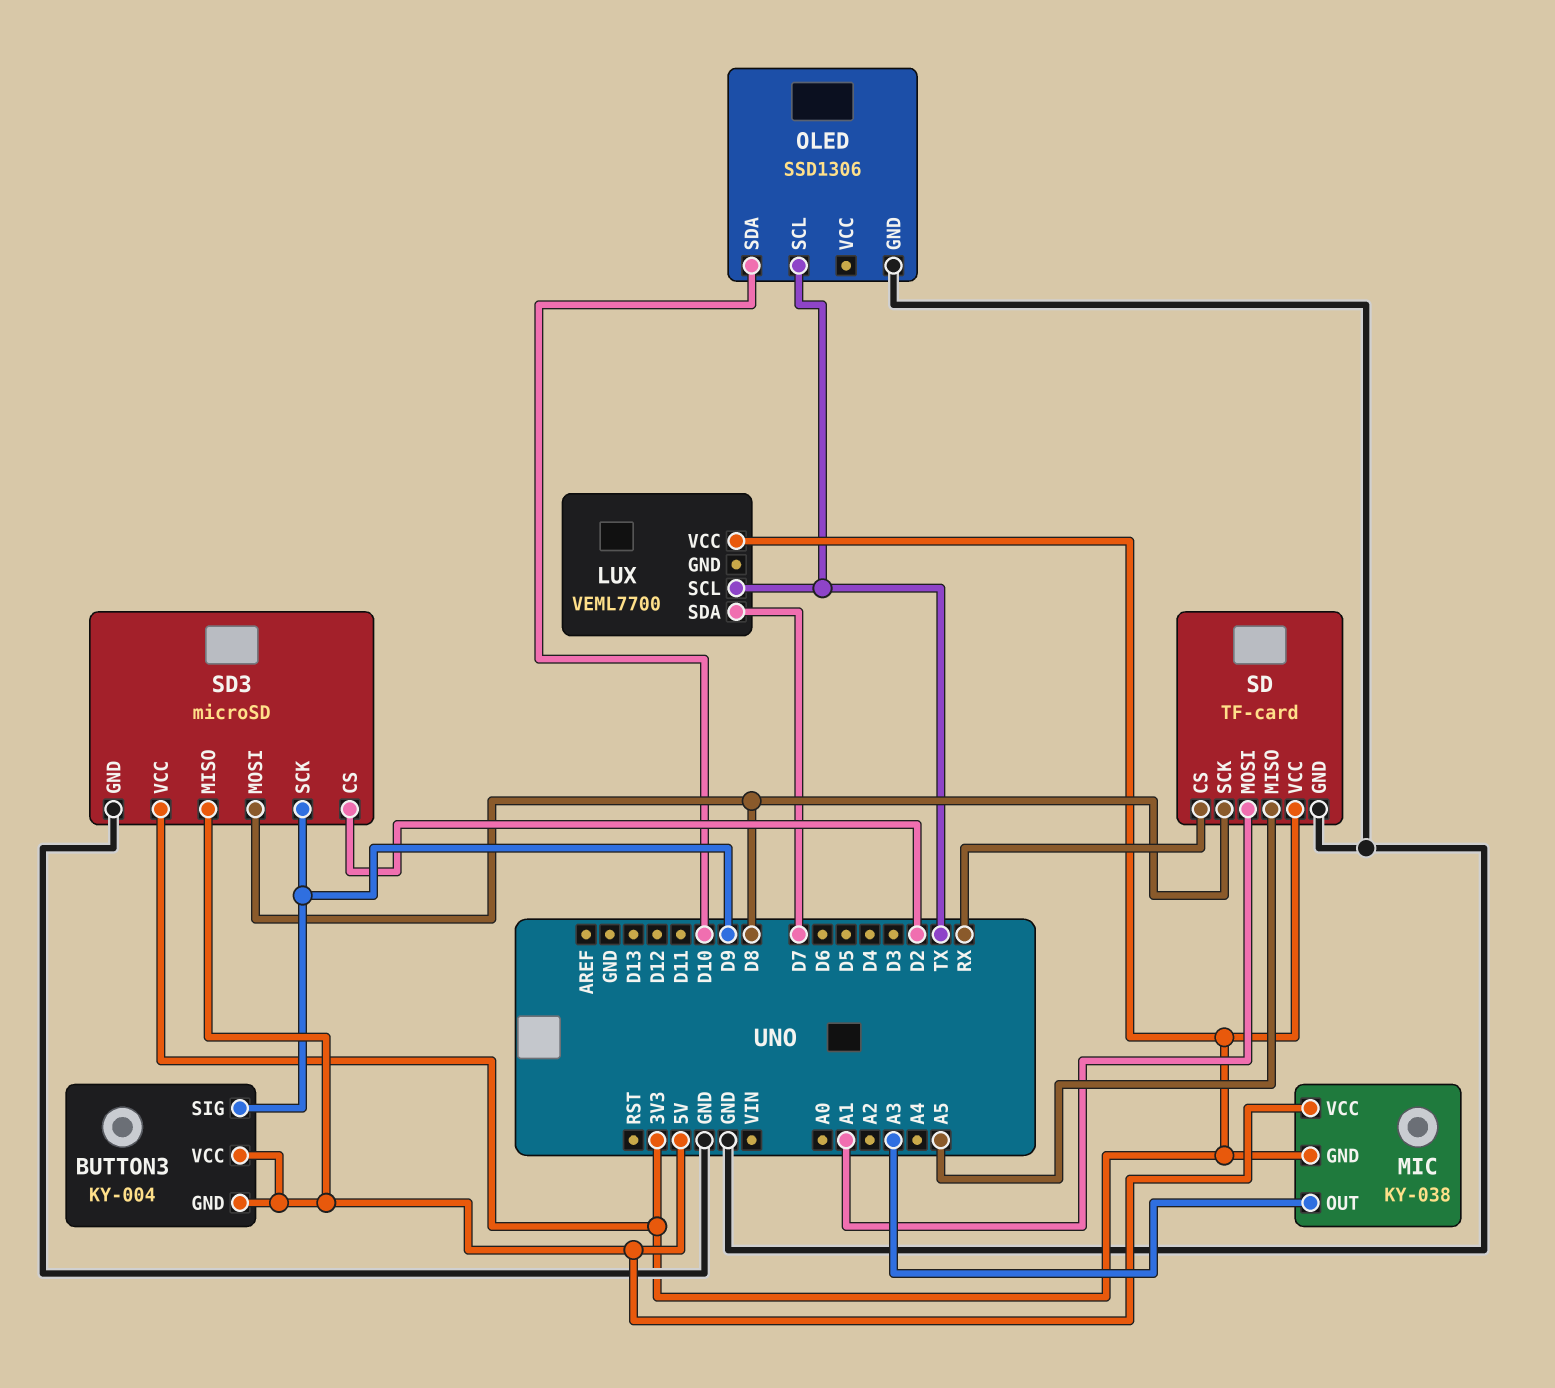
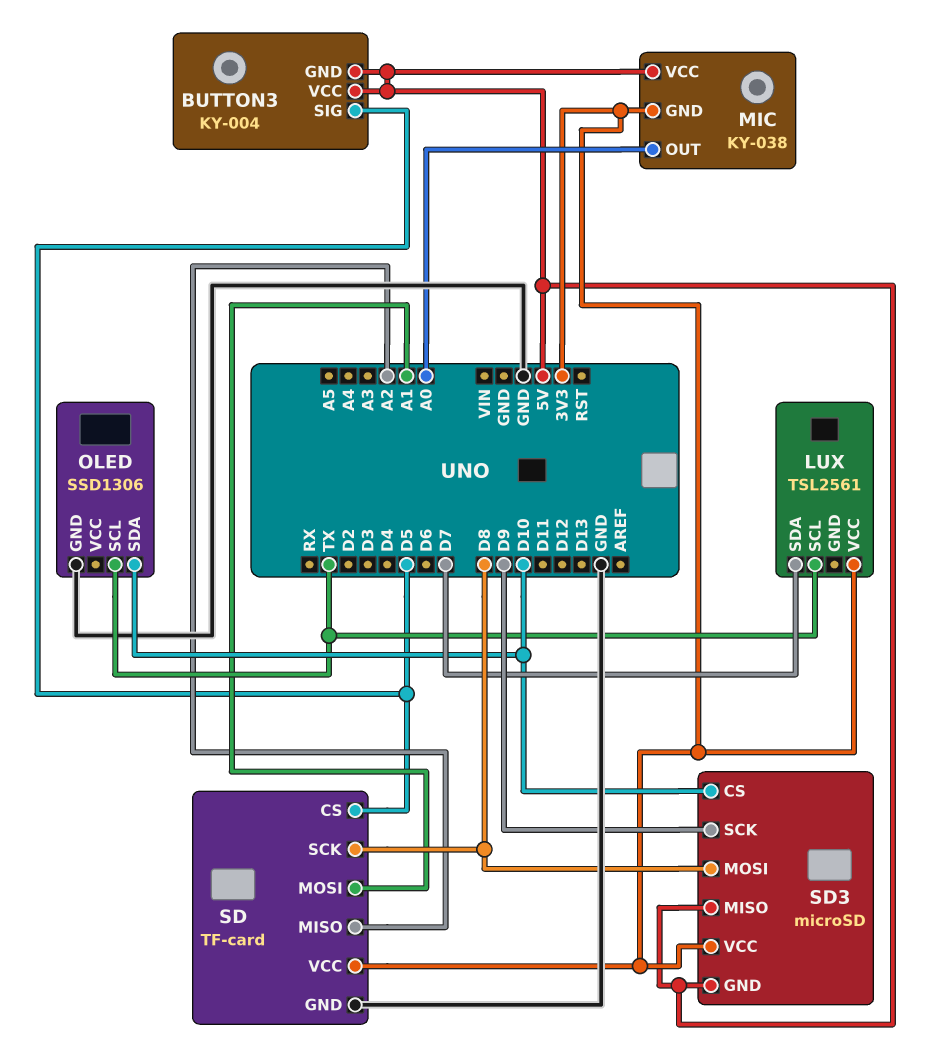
BUTTON3 pin SIG: D9 -> D5
LUX: VEML7700 -> TSL2561
MIC pin OUT: A3 -> A0
SD pin CS: RX -> D5
SD pin MISO: A5 -> A2
SD3 pin CS: D2 -> D10
SD3 pin GND: GND -> 5V

